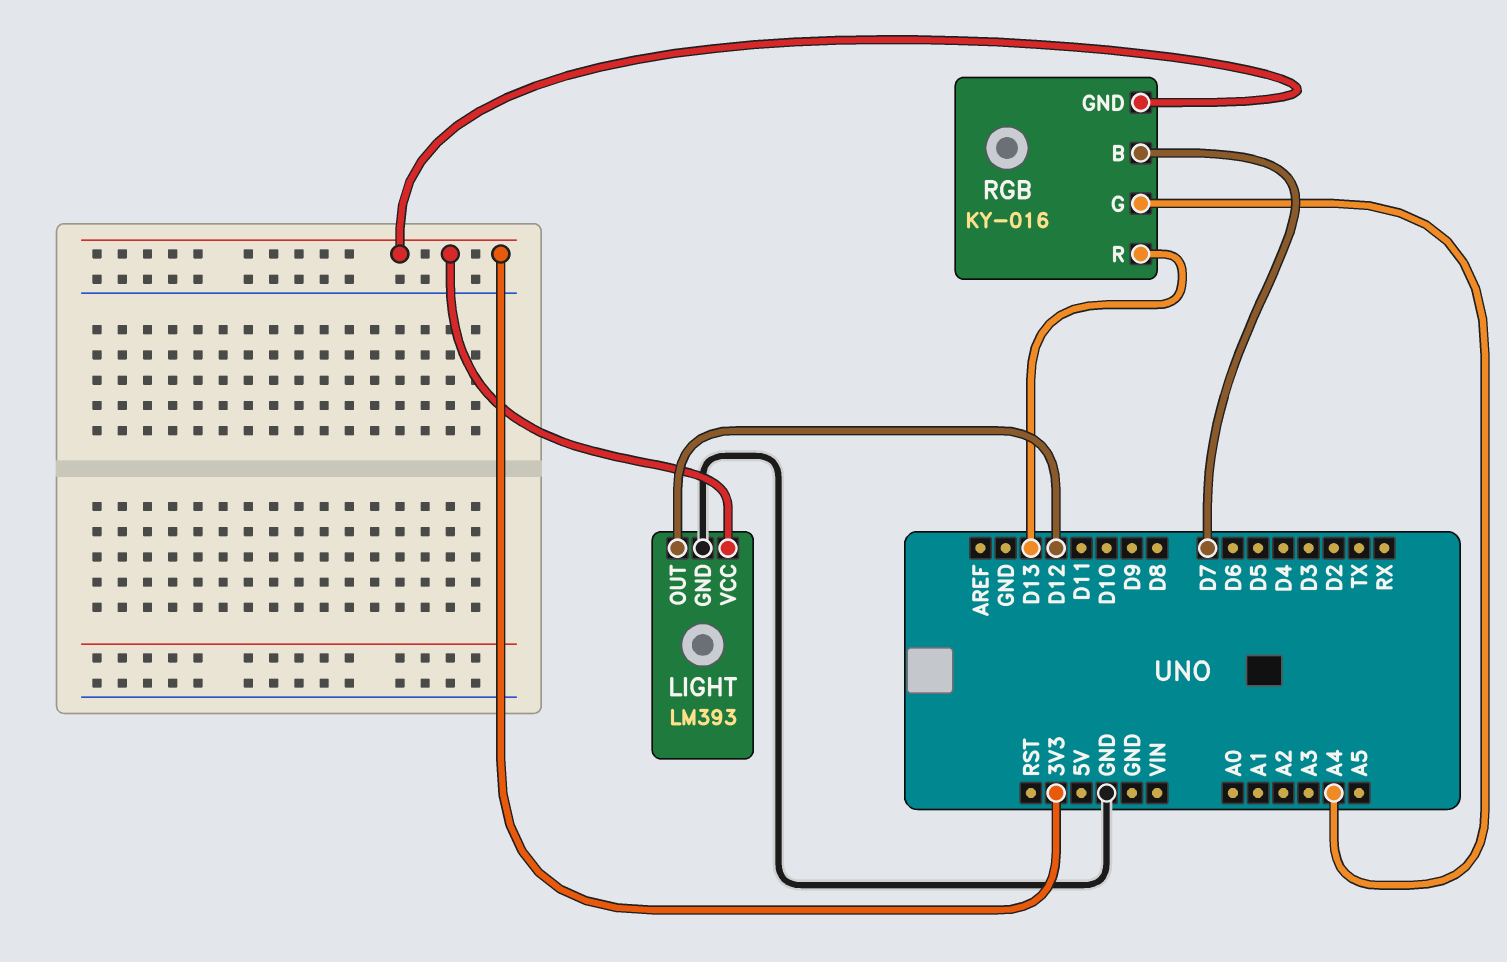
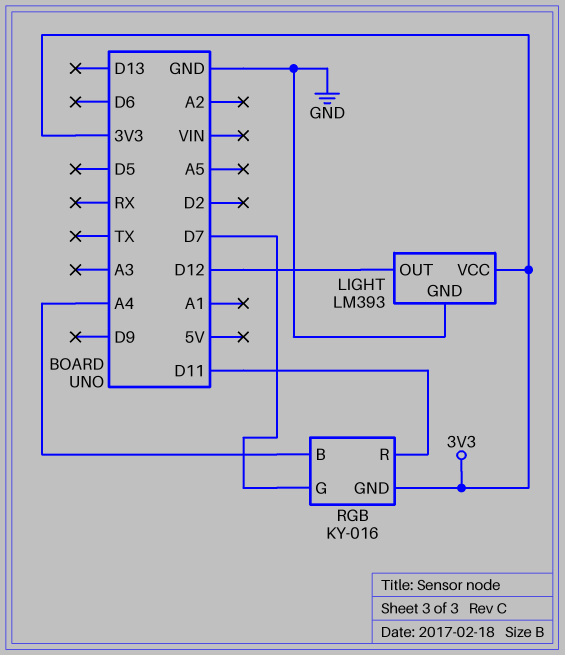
RGB pin B: D7 -> A4
RGB pin G: A4 -> D7
RGB pin R: D13 -> D11

